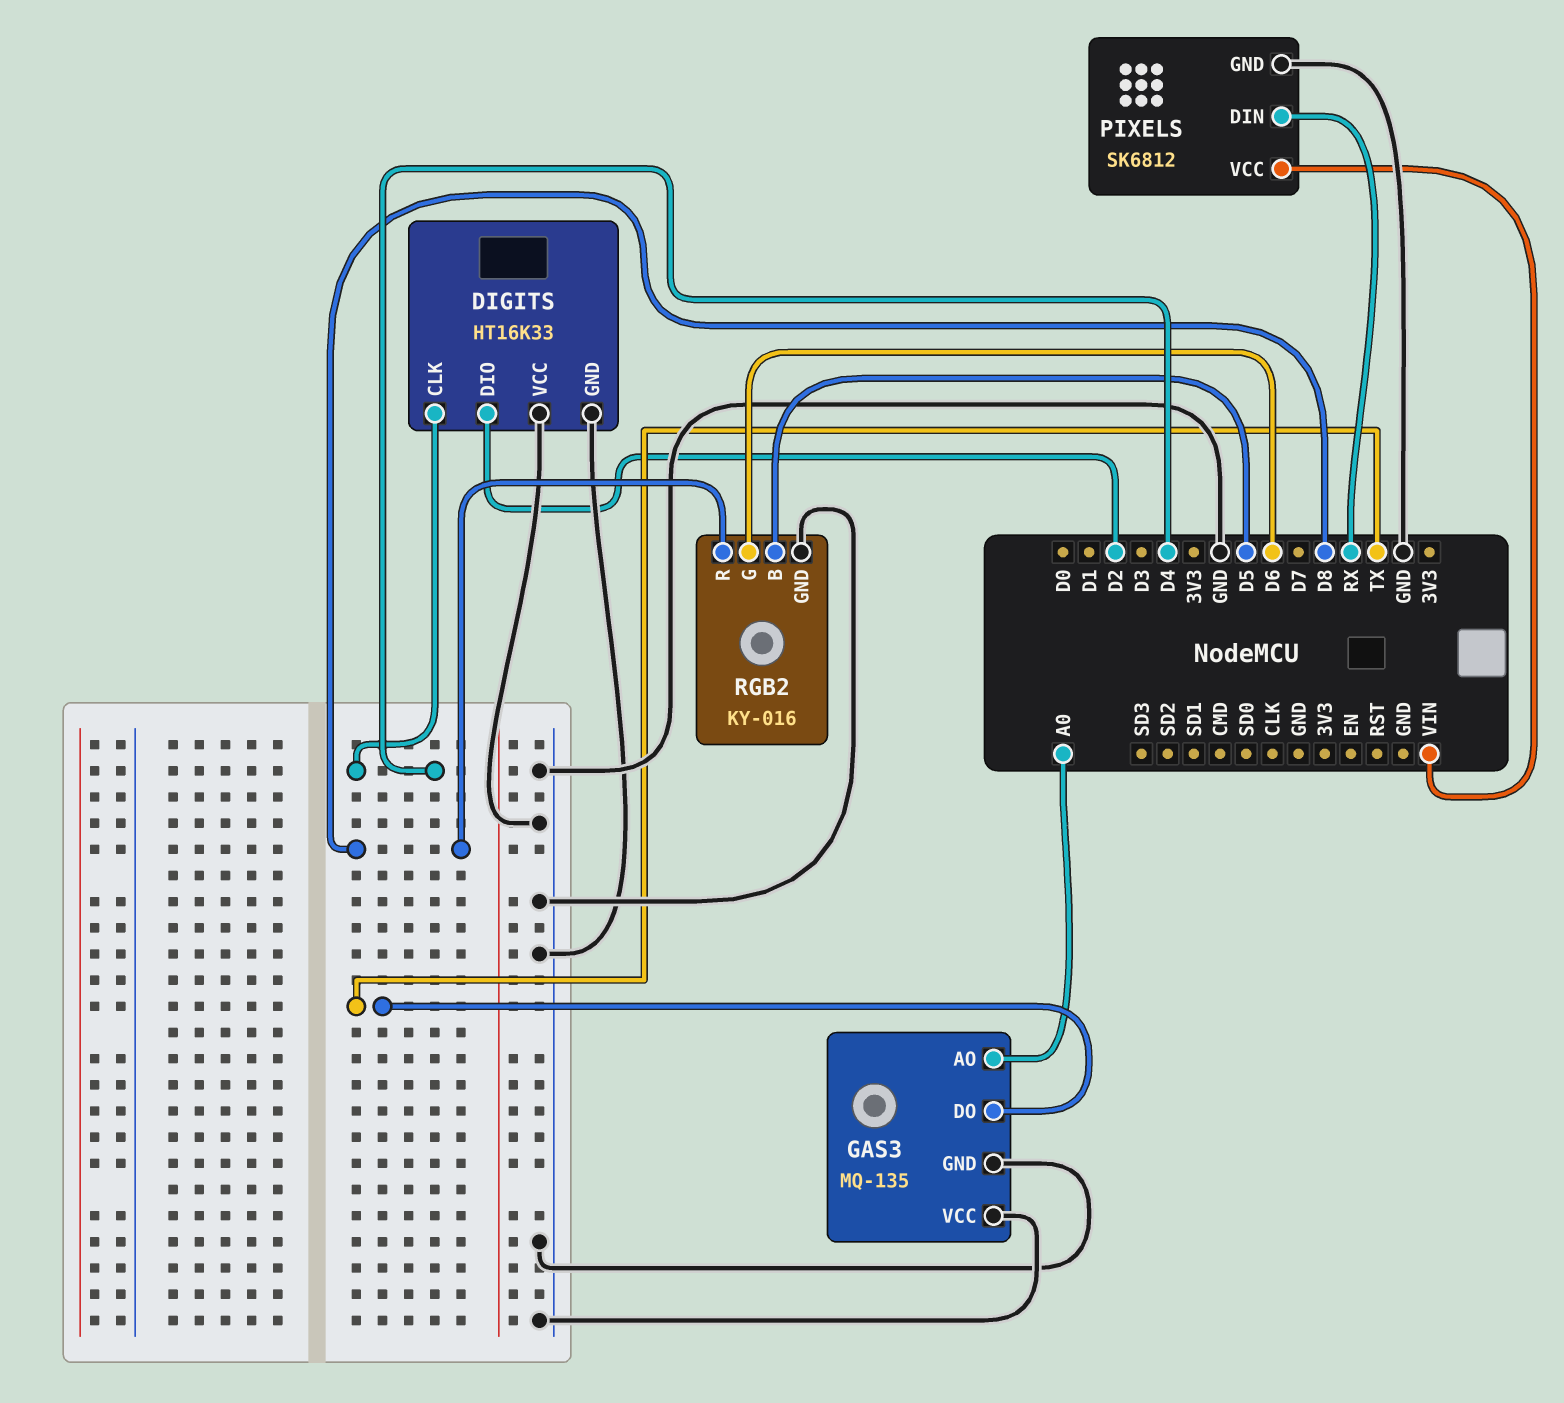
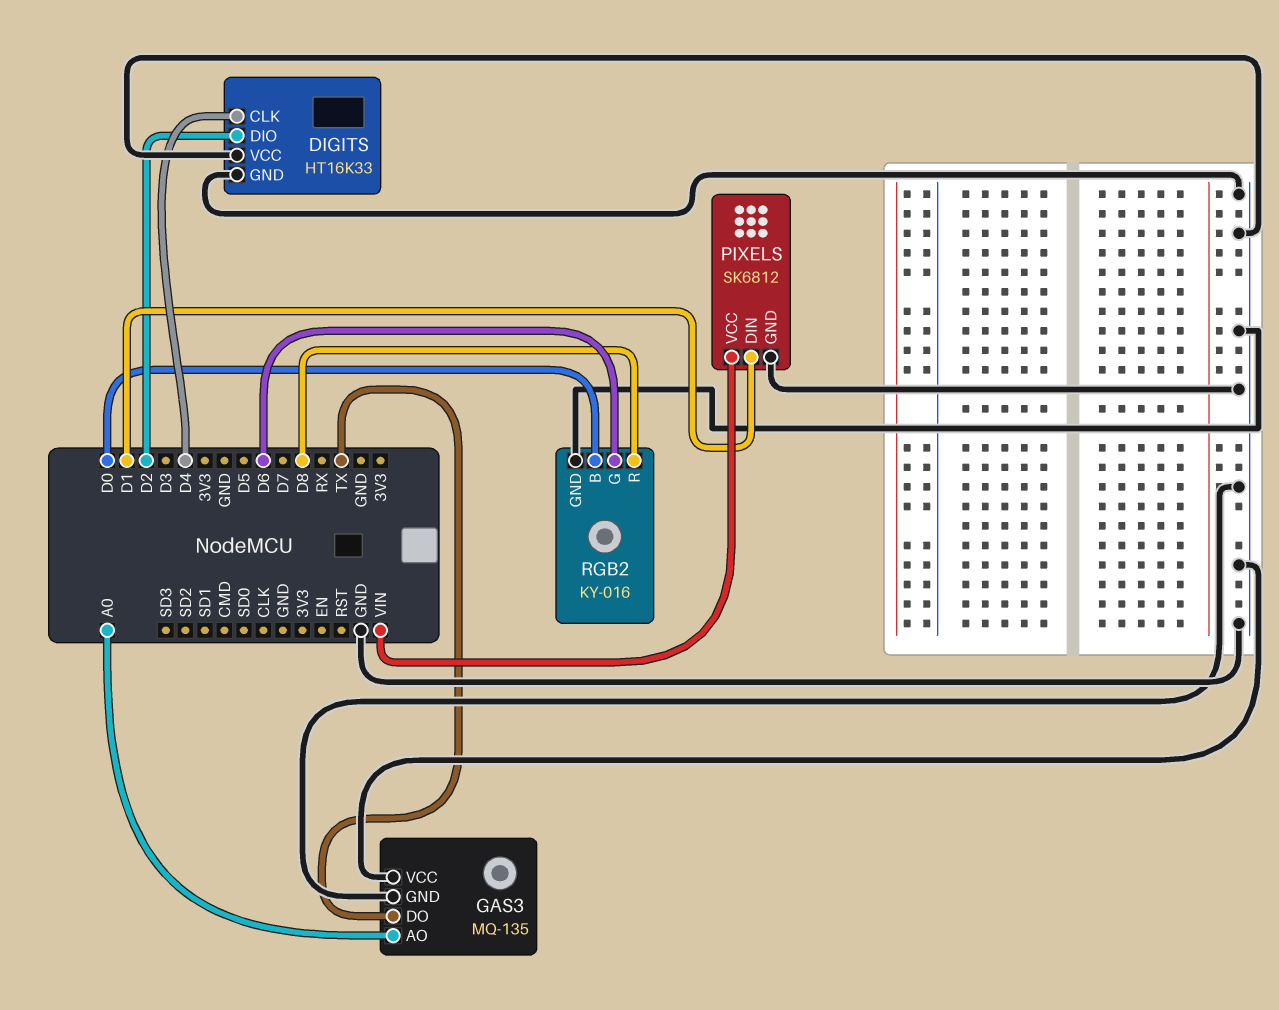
PIXELS pin DIN: RX -> D1
RGB2 pin B: D5 -> D0

